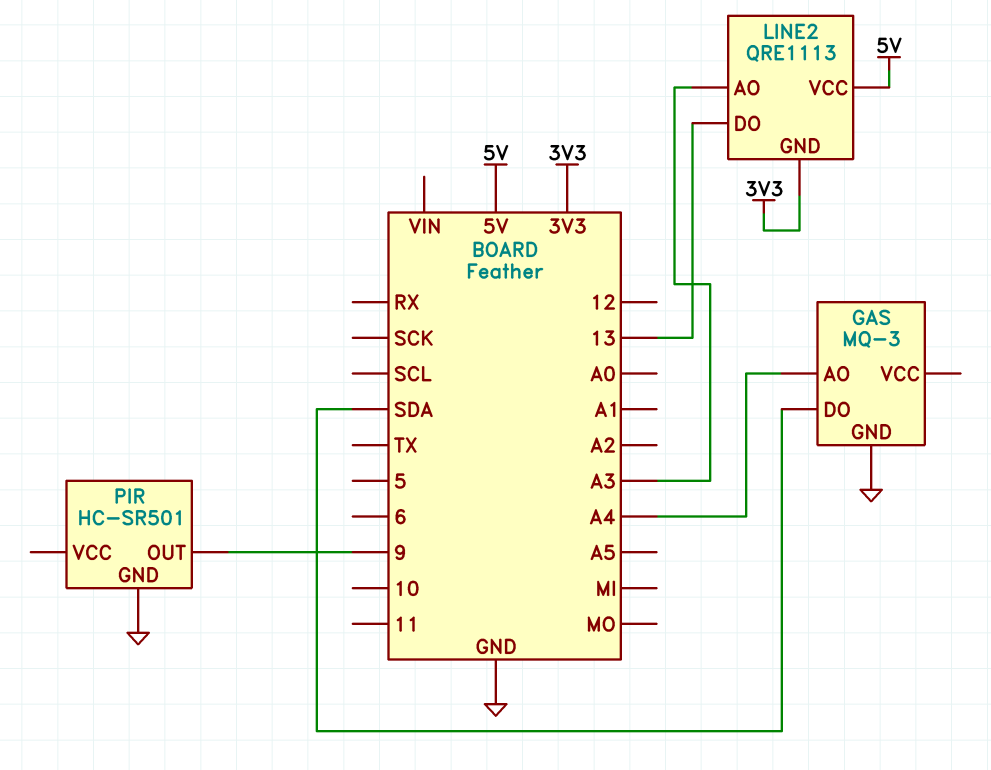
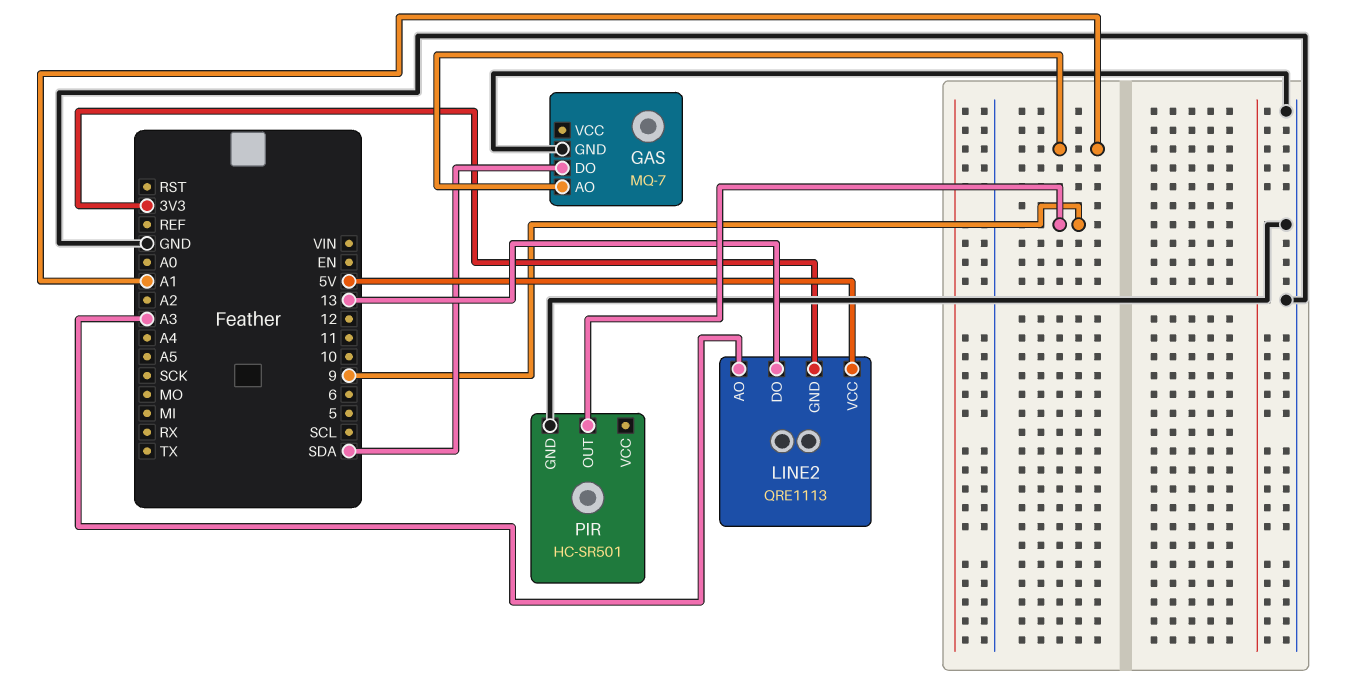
GAS: MQ-3 -> MQ-7
GAS pin AO: A4 -> A1

